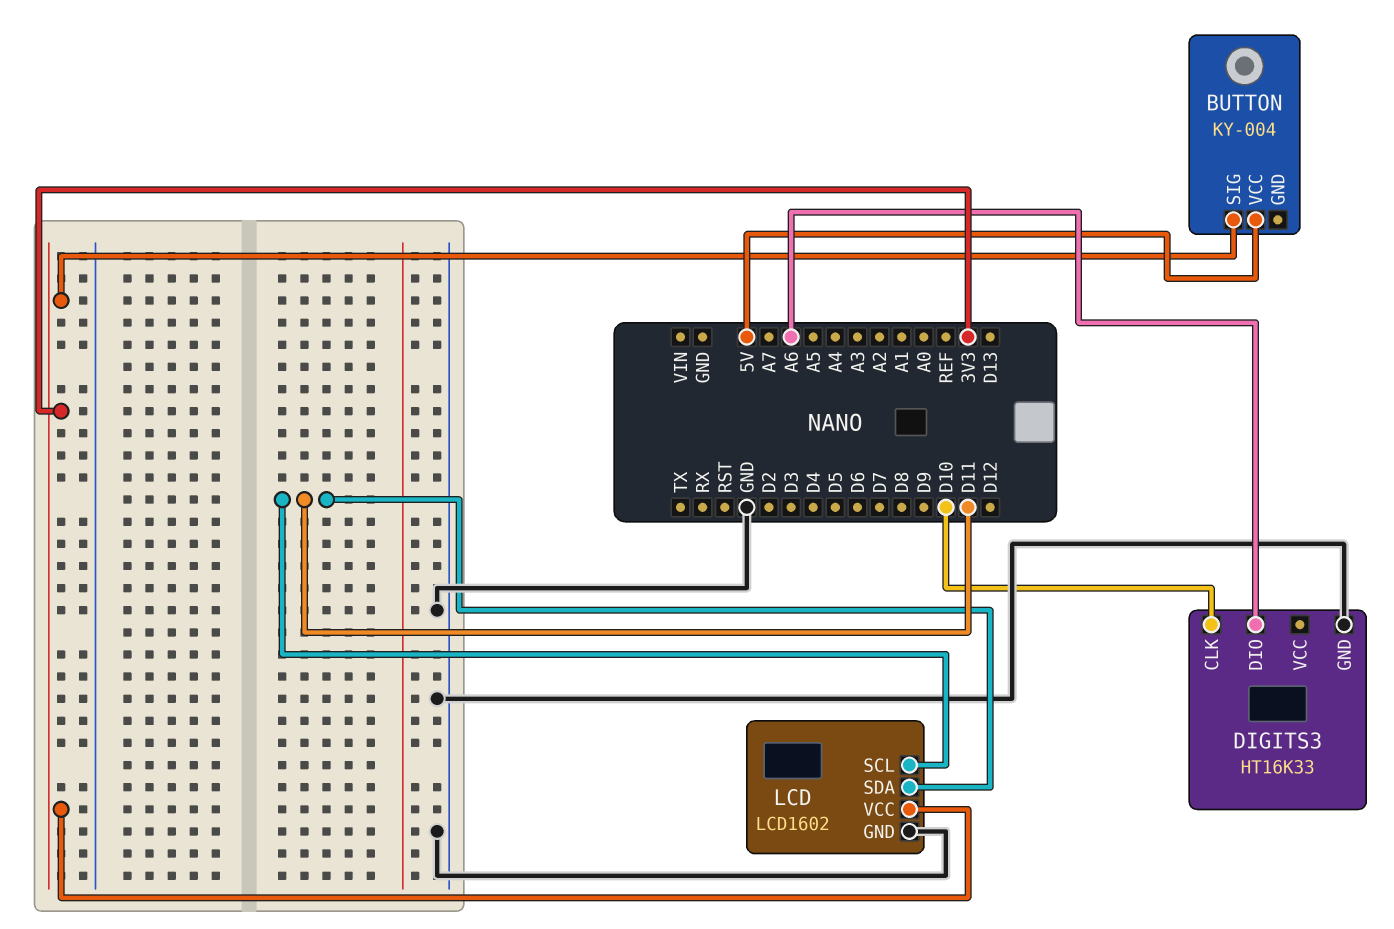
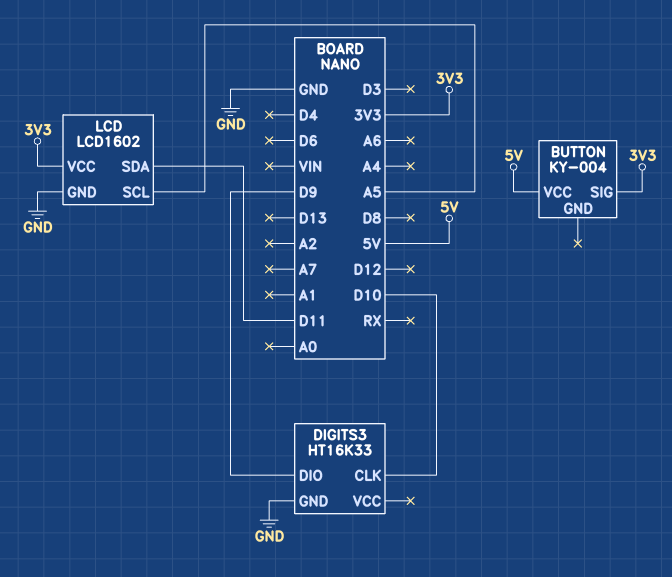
DIGITS3 pin DIO: A6 -> D9
LCD pin SCL: D11 -> A5

